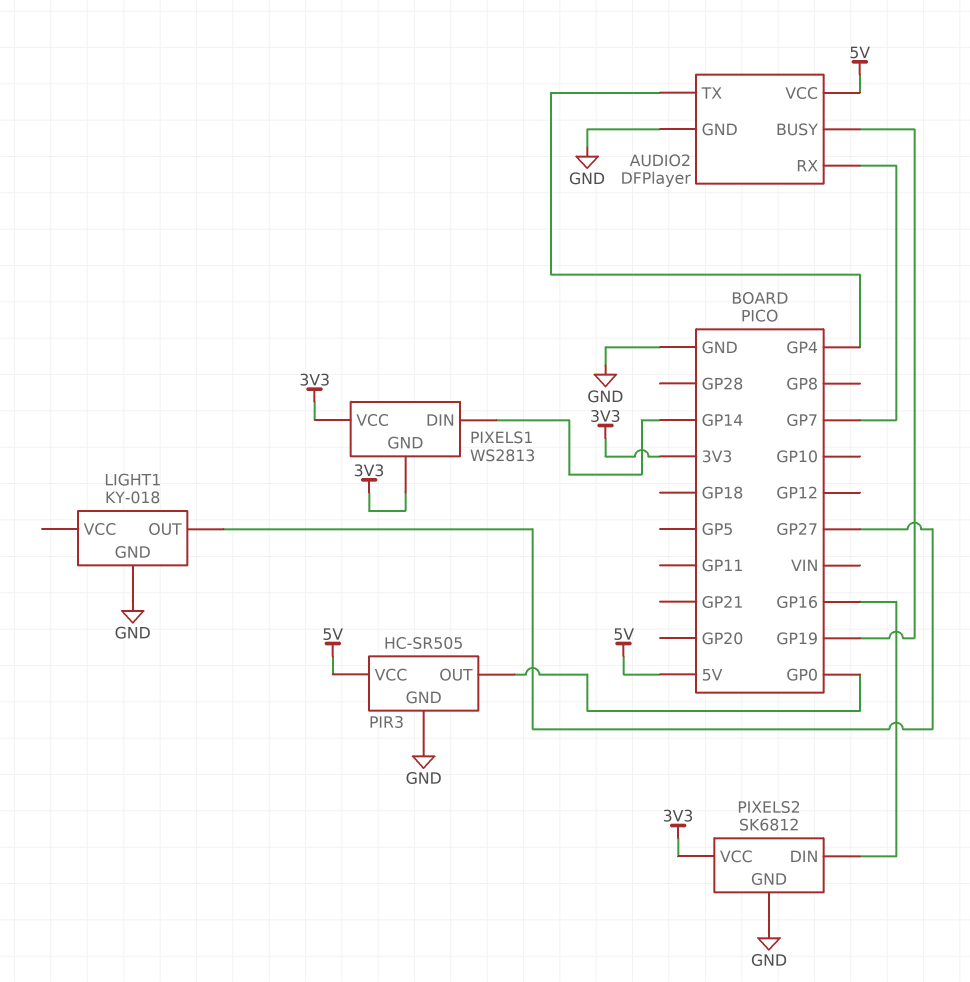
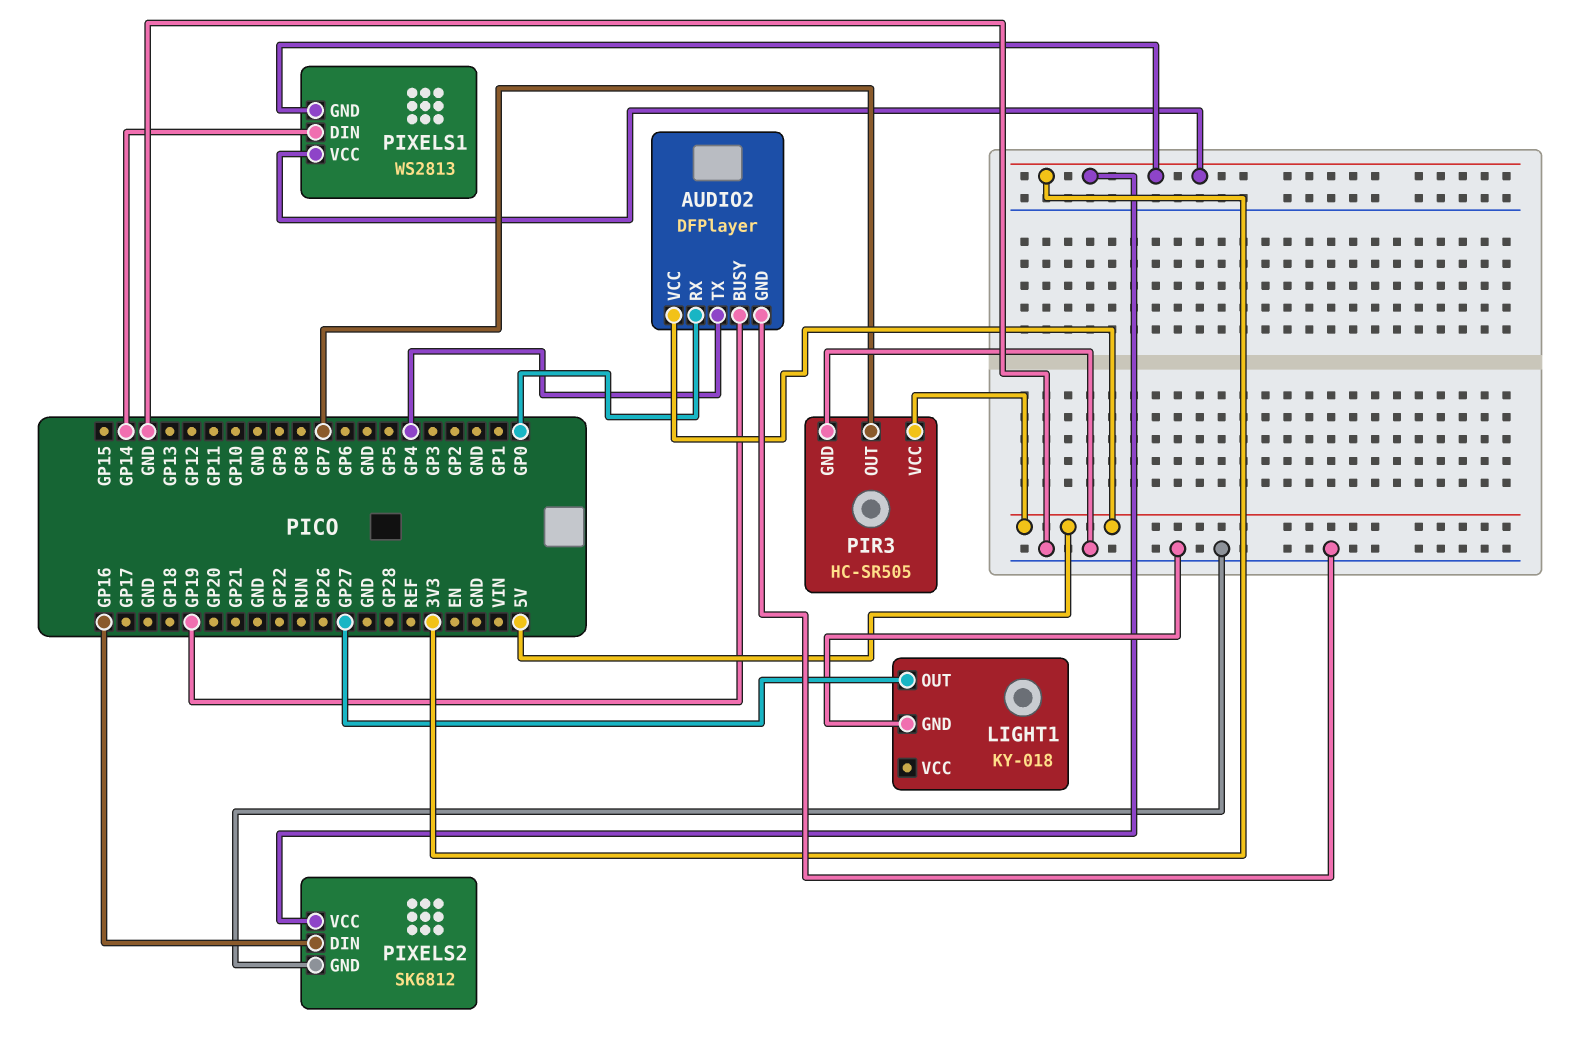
AUDIO2 pin RX: GP7 -> GP0
PIR3 pin OUT: GP0 -> GP7

